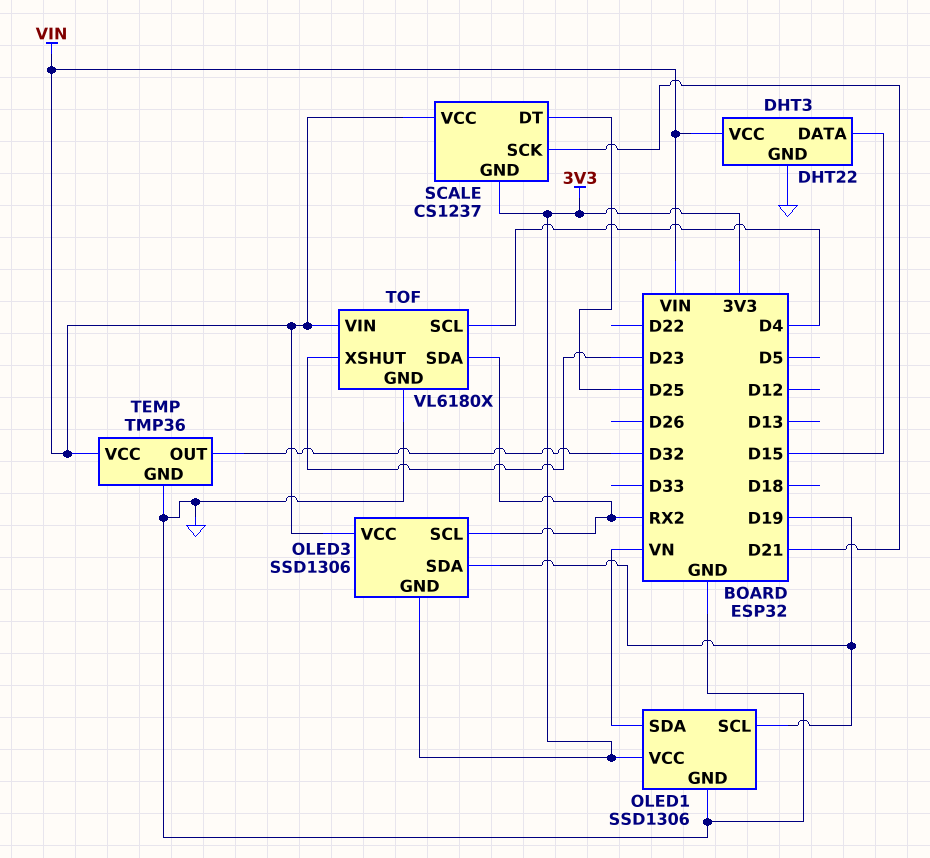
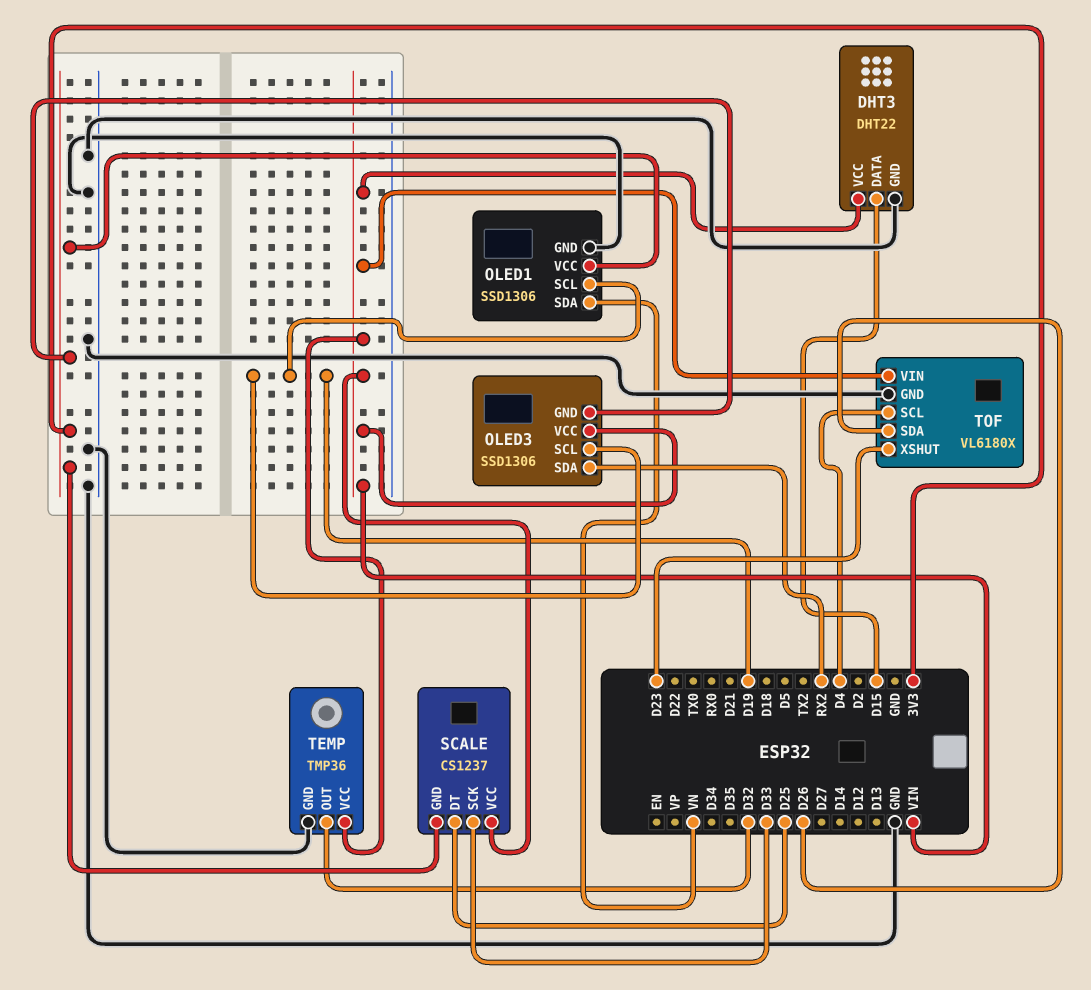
OLED3 pin SCL: RX2 -> D19
OLED3 pin SDA: D19 -> RX2
SCALE pin SCK: D21 -> D33
TOF pin SDA: RX2 -> D26

